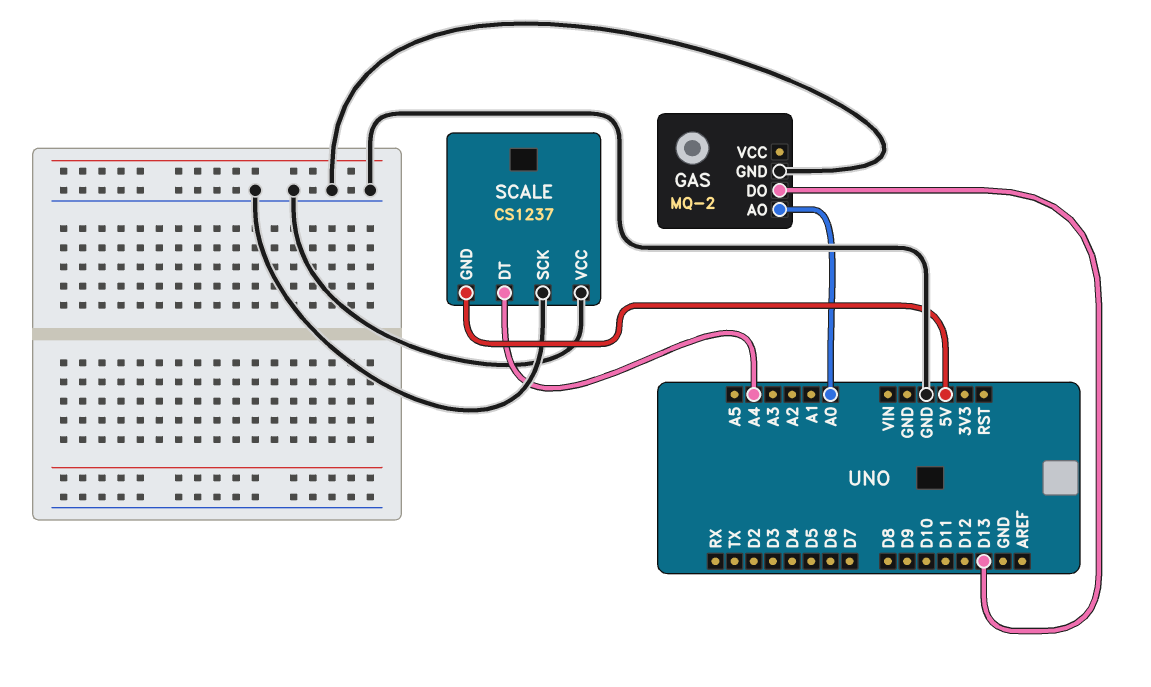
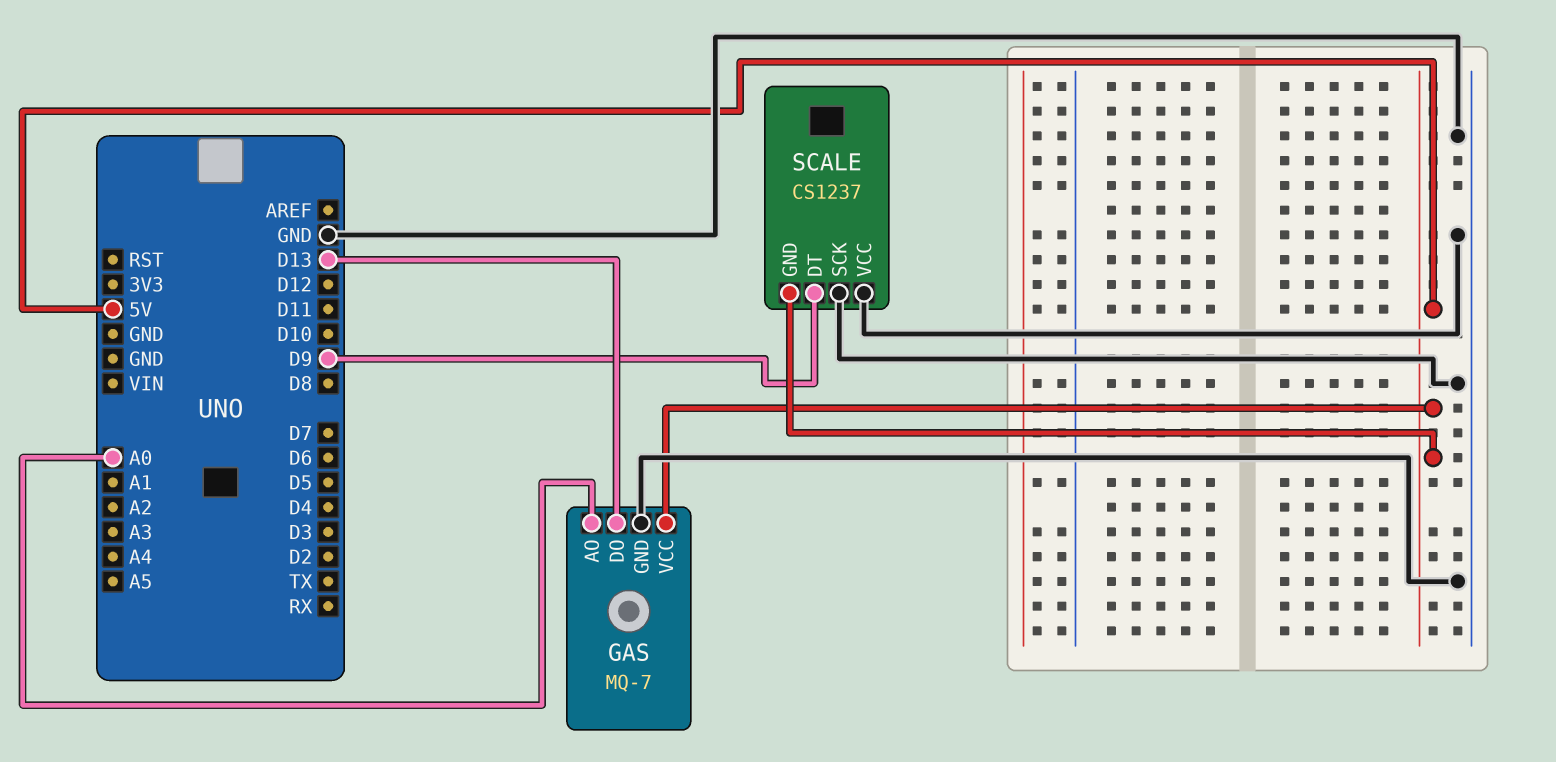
GAS: MQ-2 -> MQ-7
GAS pin VCC: none -> 5V
SCALE pin DT: A4 -> D9

